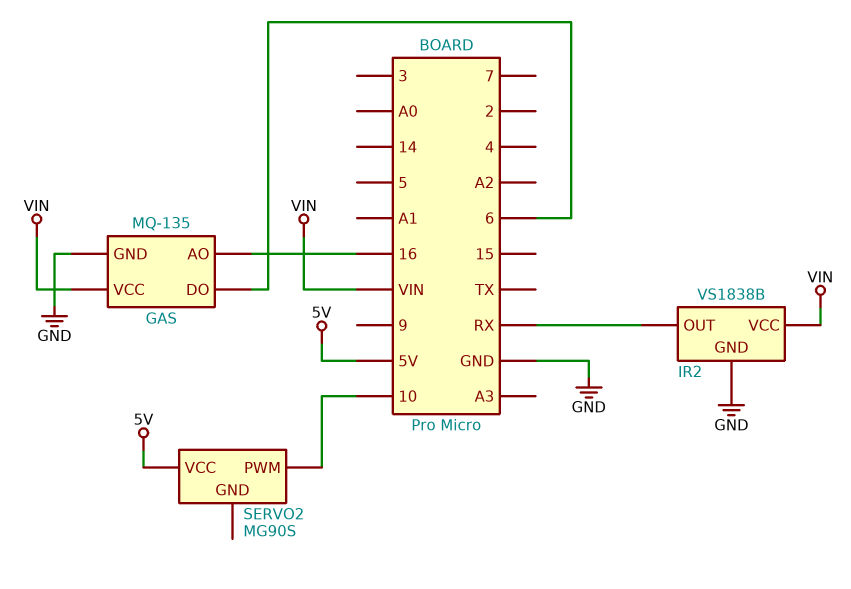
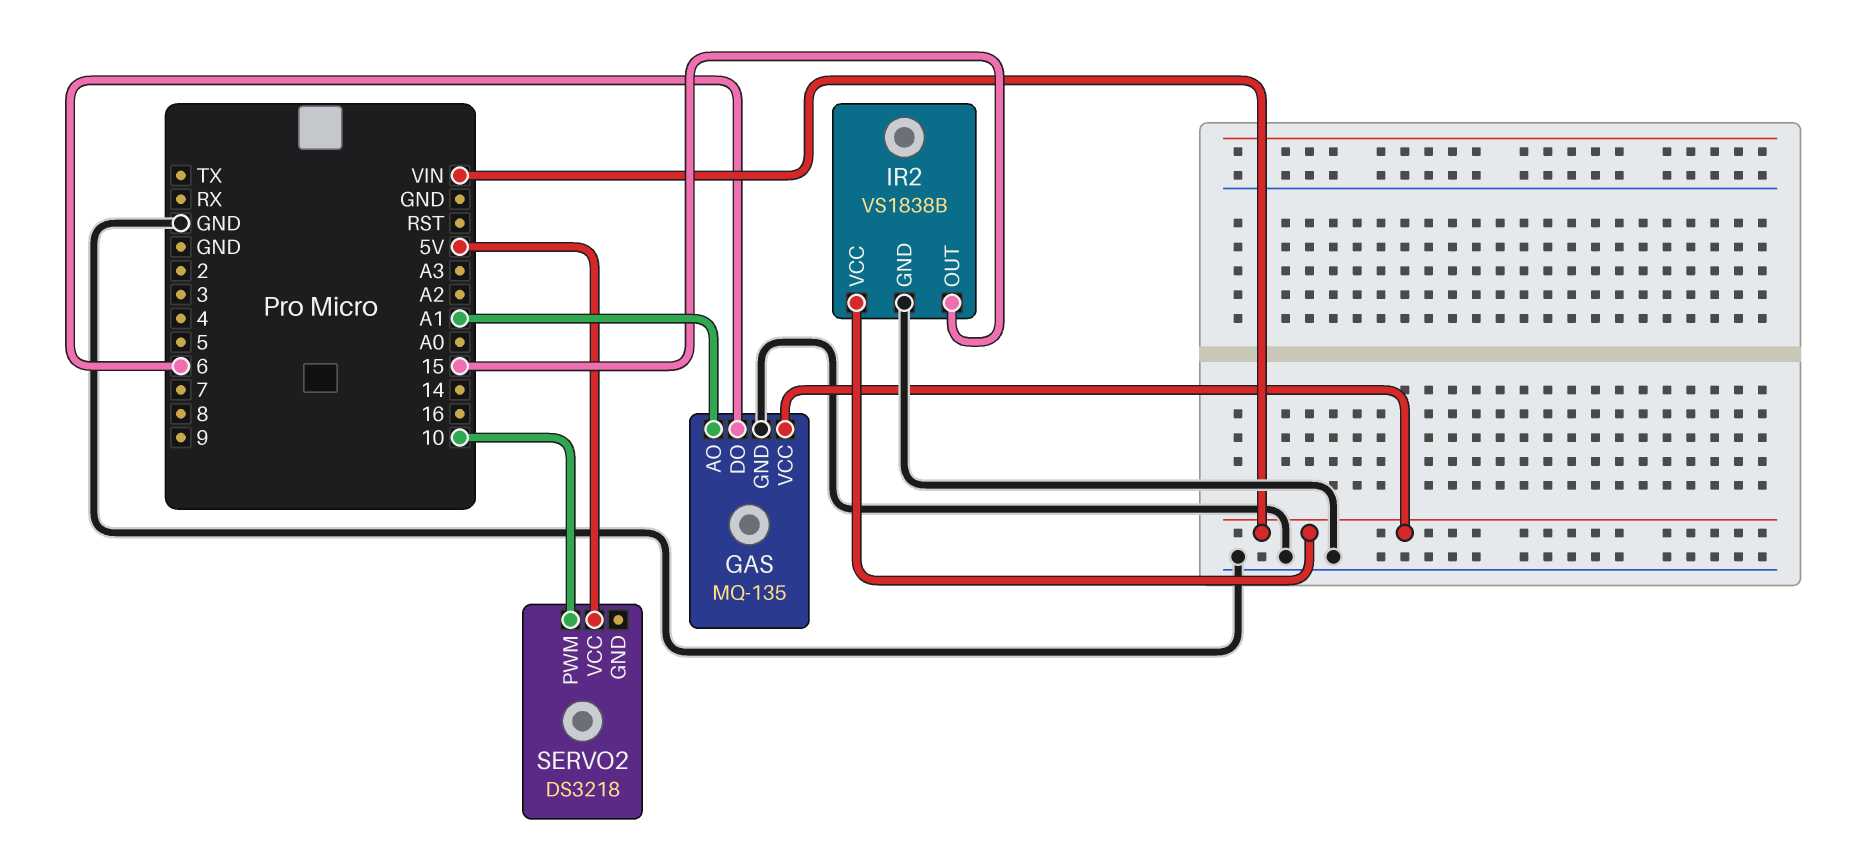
GAS pin AO: 16 -> A1
IR2 pin OUT: RX -> 15
SERVO2: MG90S -> DS3218

